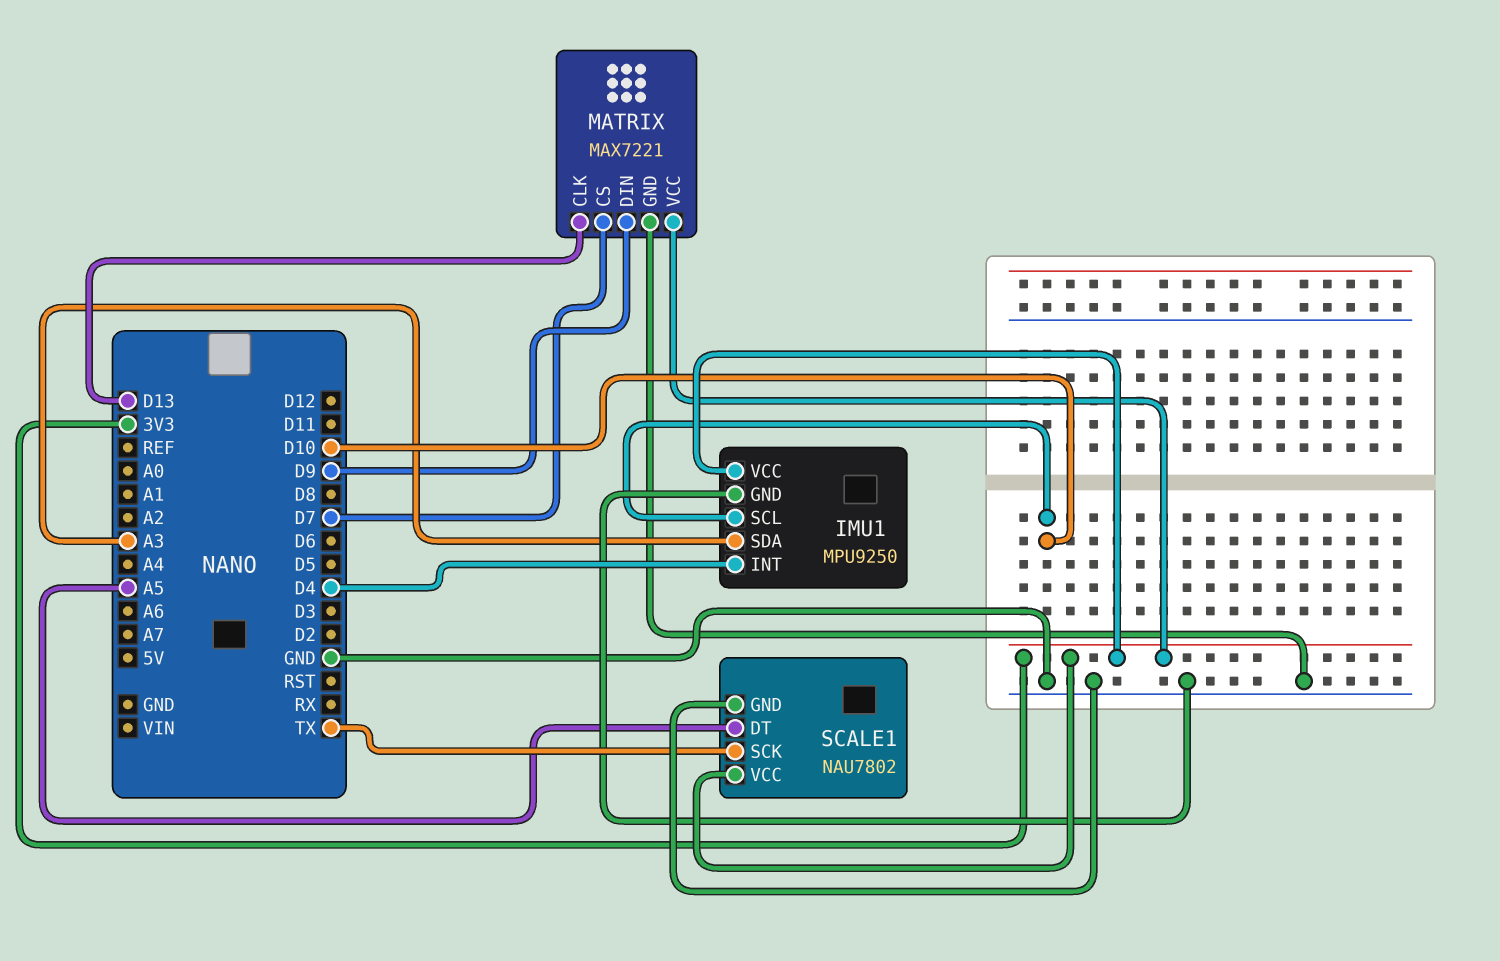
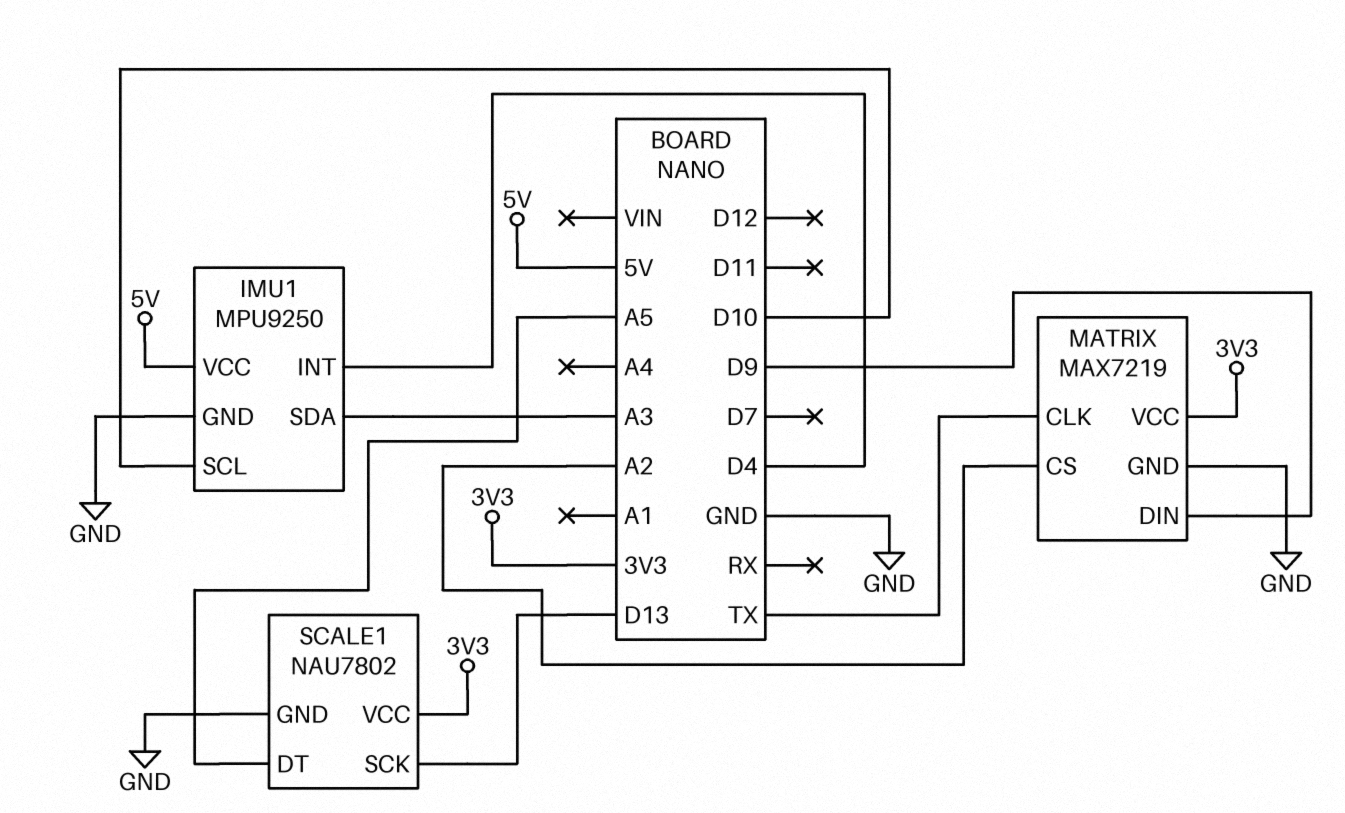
IMU1 pin VCC: 3V3 -> 5V
MATRIX: MAX7221 -> MAX7219
MATRIX pin CLK: D13 -> TX
MATRIX pin CS: D7 -> A2
SCALE1 pin SCK: TX -> D13

